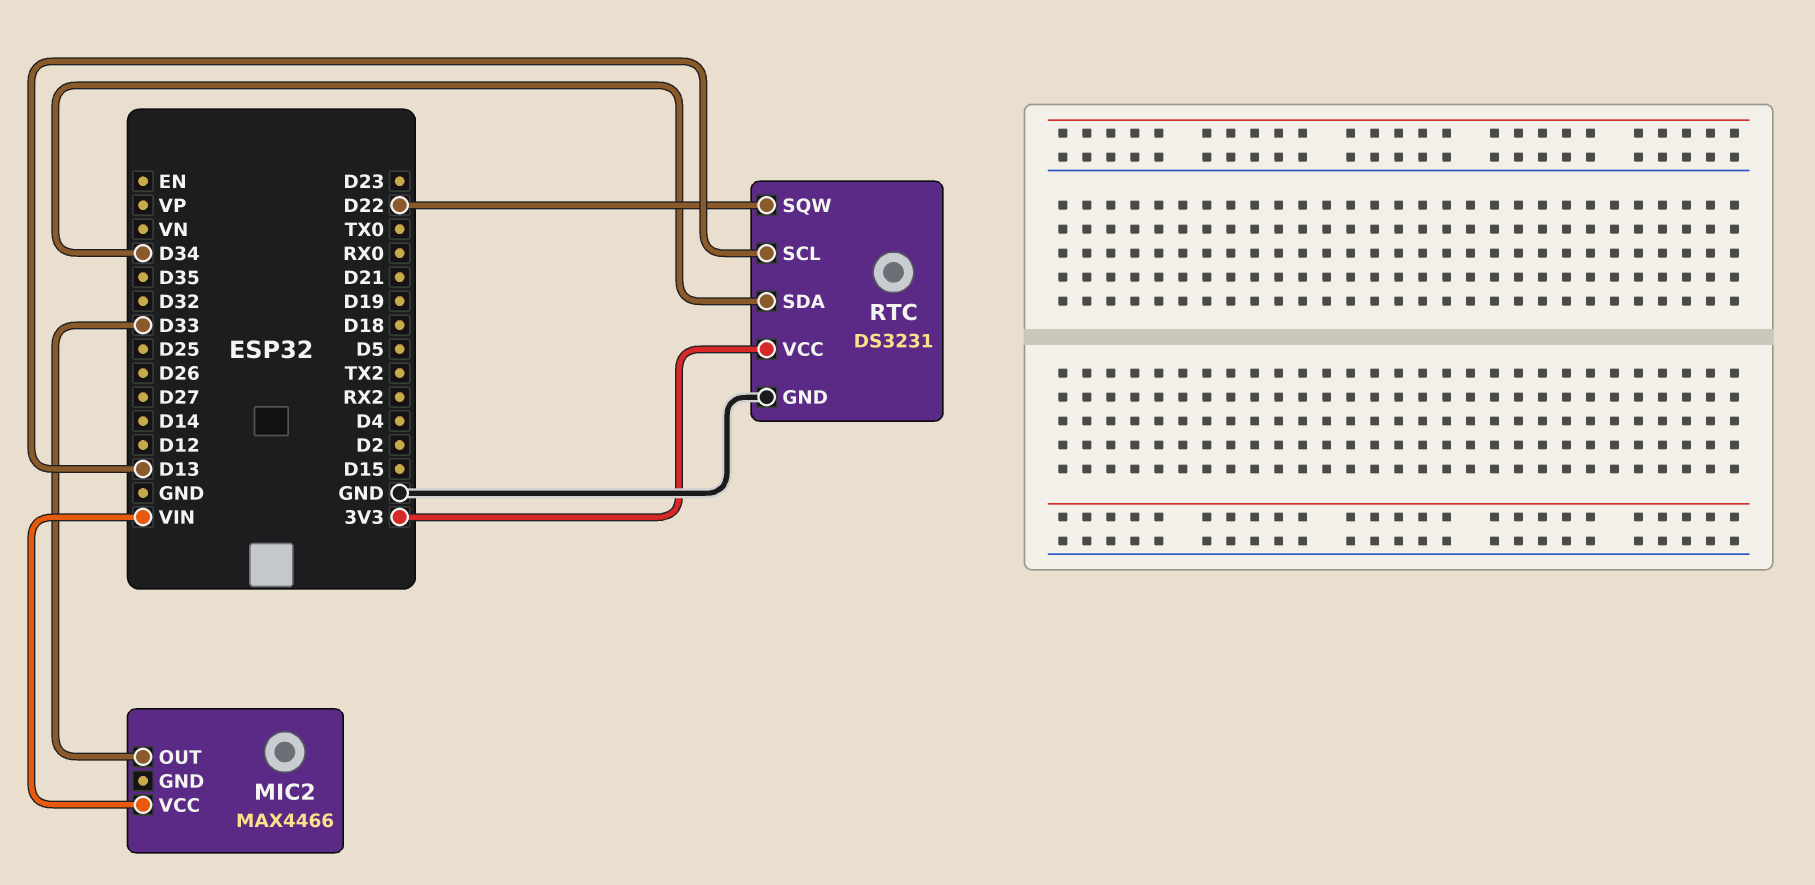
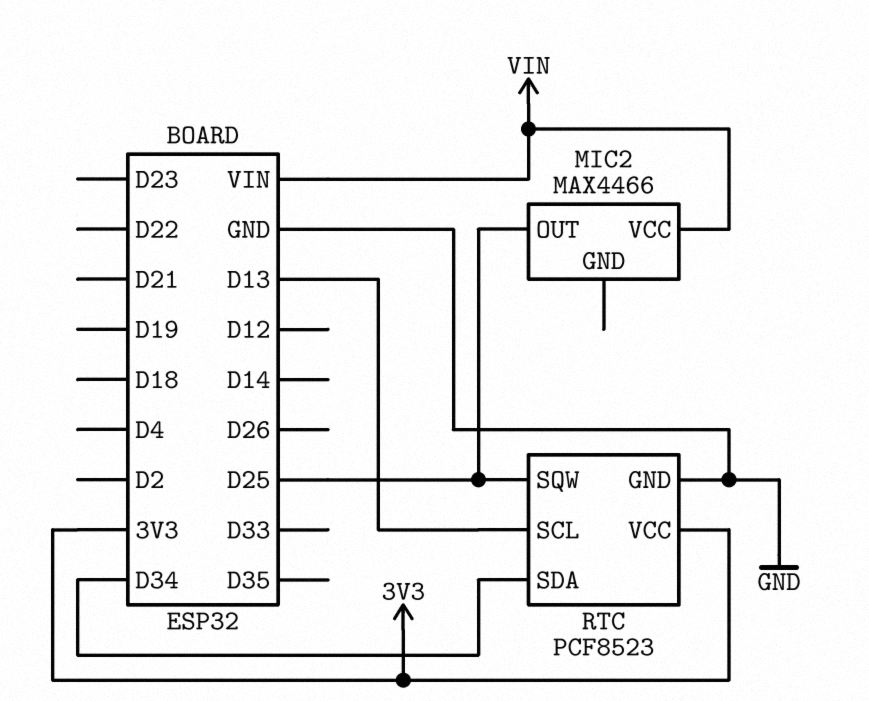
MIC2 pin OUT: D33 -> D25
RTC: DS3231 -> PCF8523
RTC pin SQW: D22 -> D25

